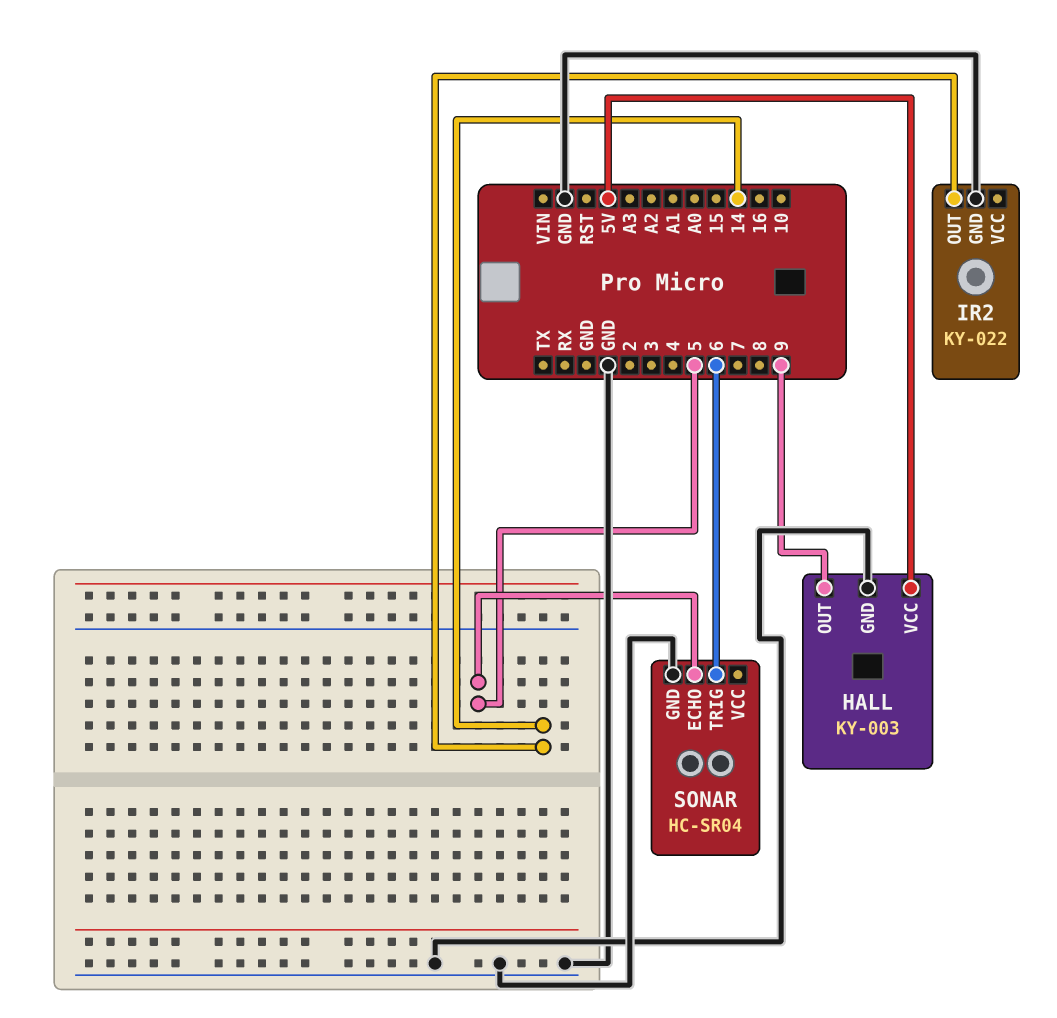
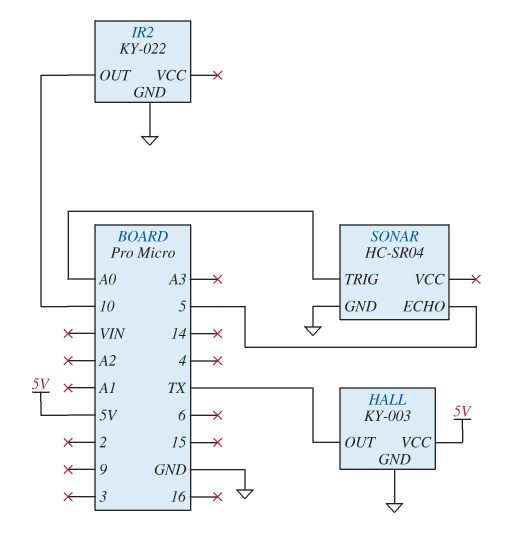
HALL pin OUT: 9 -> TX
IR2 pin OUT: 14 -> 10
SONAR pin TRIG: 6 -> A0

